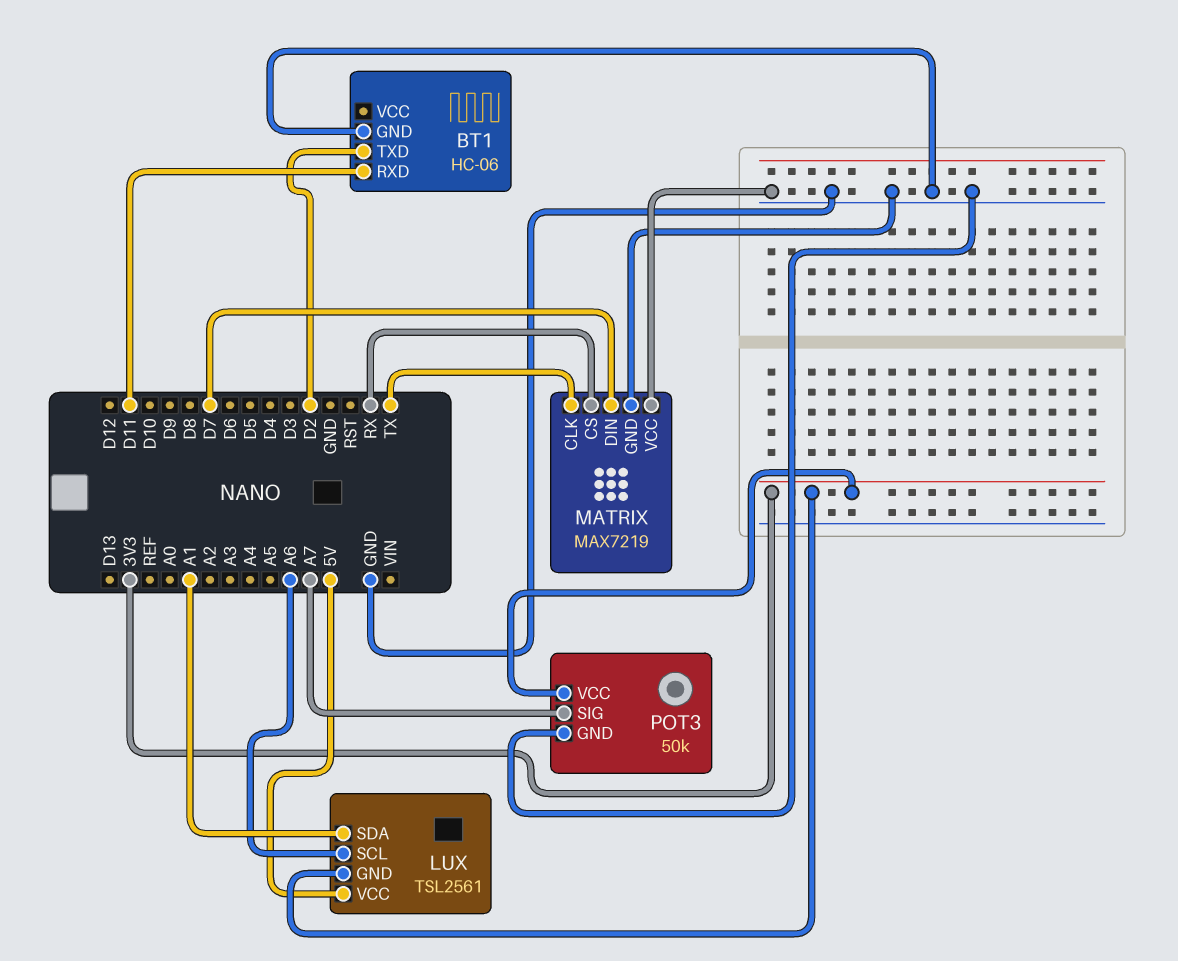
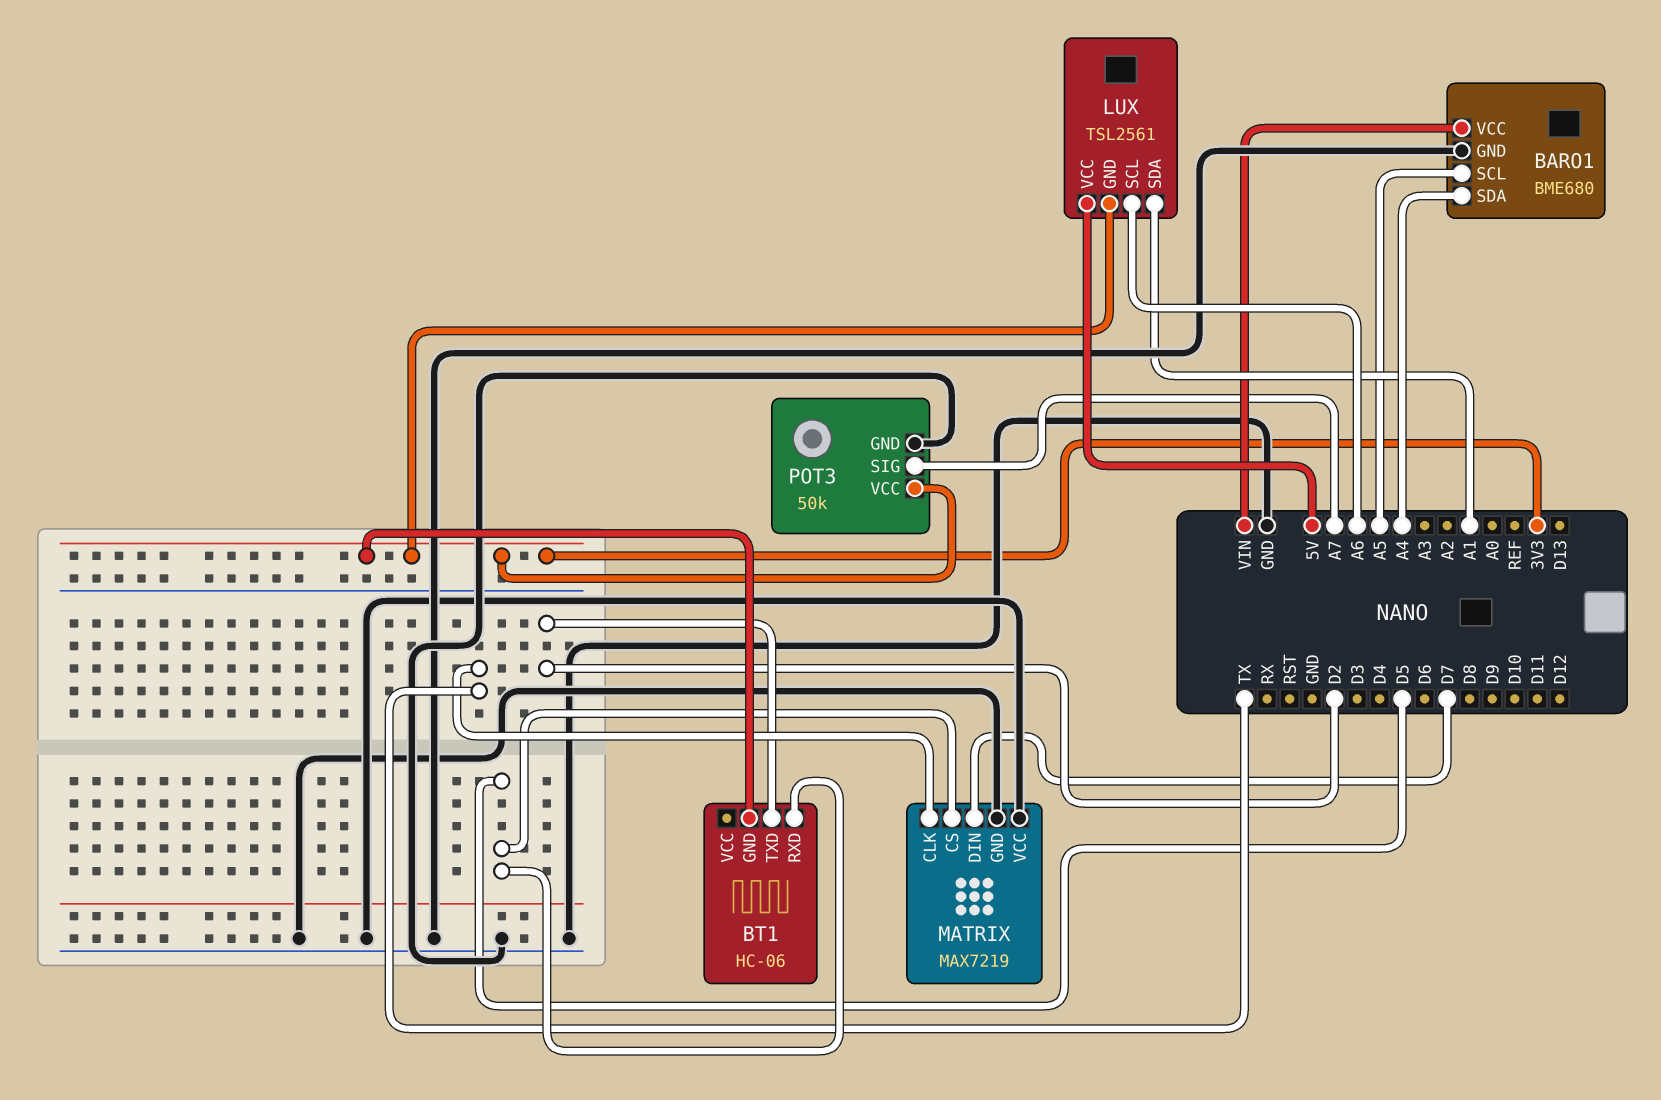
BARO1: none -> BME680
BARO1 pin GND: none -> GND
BARO1 pin SCL: none -> A5
BARO1 pin SDA: none -> A4
BARO1 pin VCC: none -> VIN
BT1 pin GND: GND -> 3V3
BT1 pin RXD: D11 -> D5
MATRIX pin CS: RX -> D5

